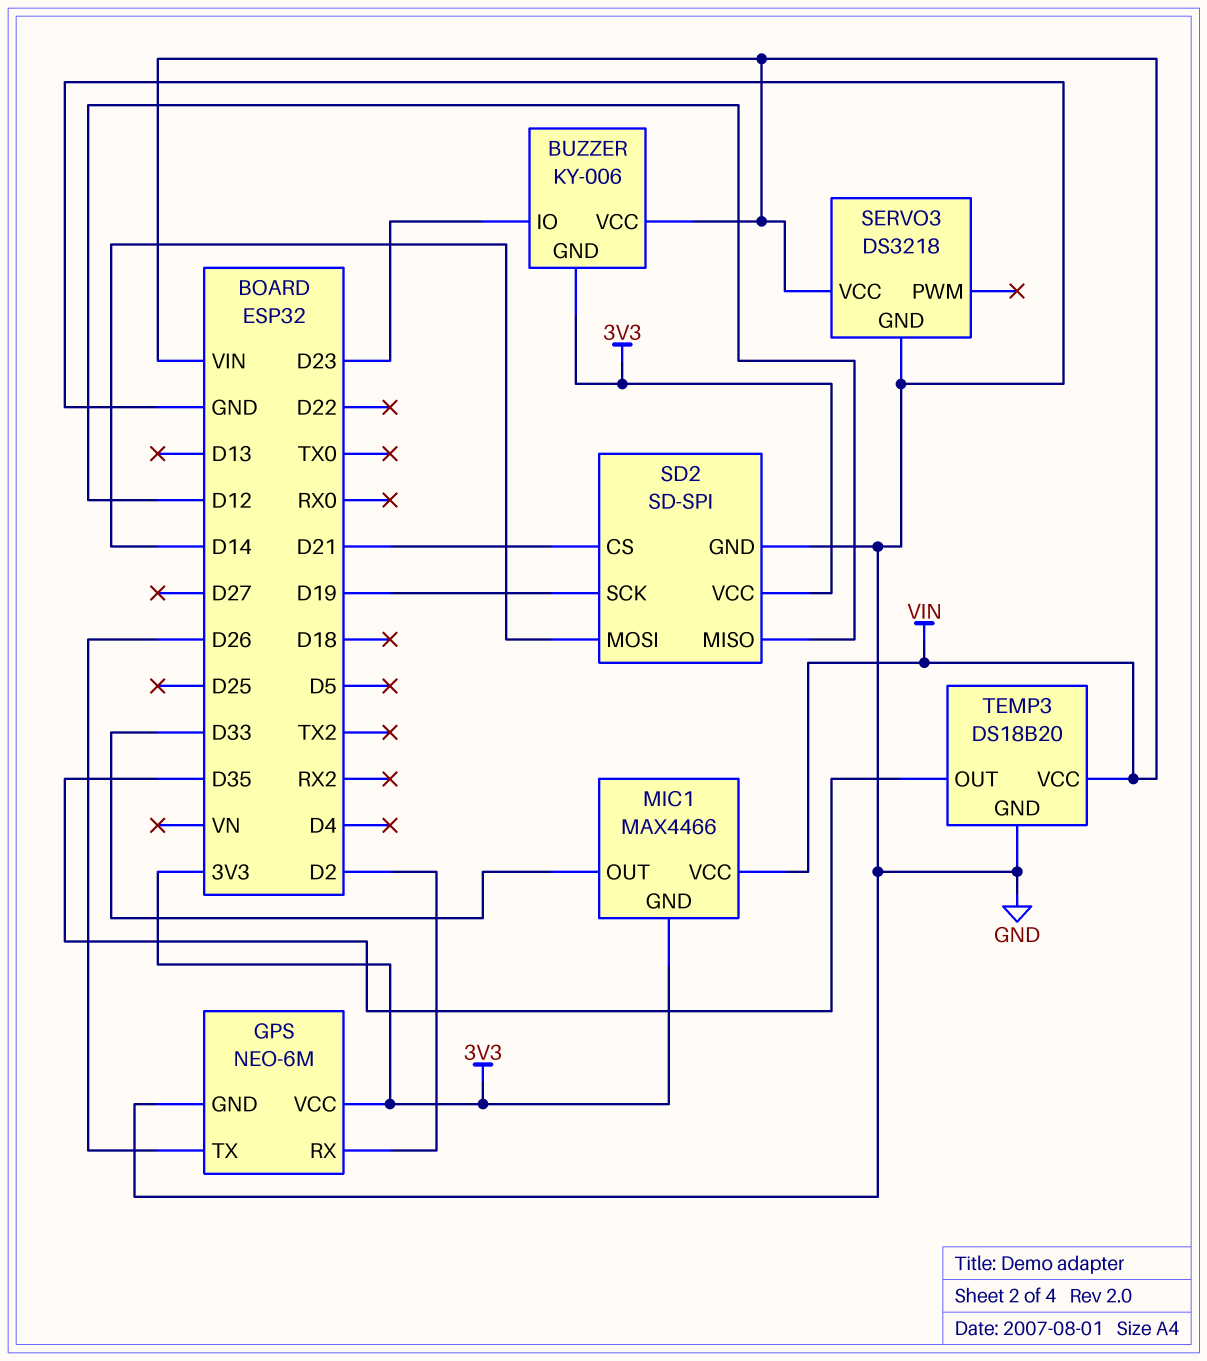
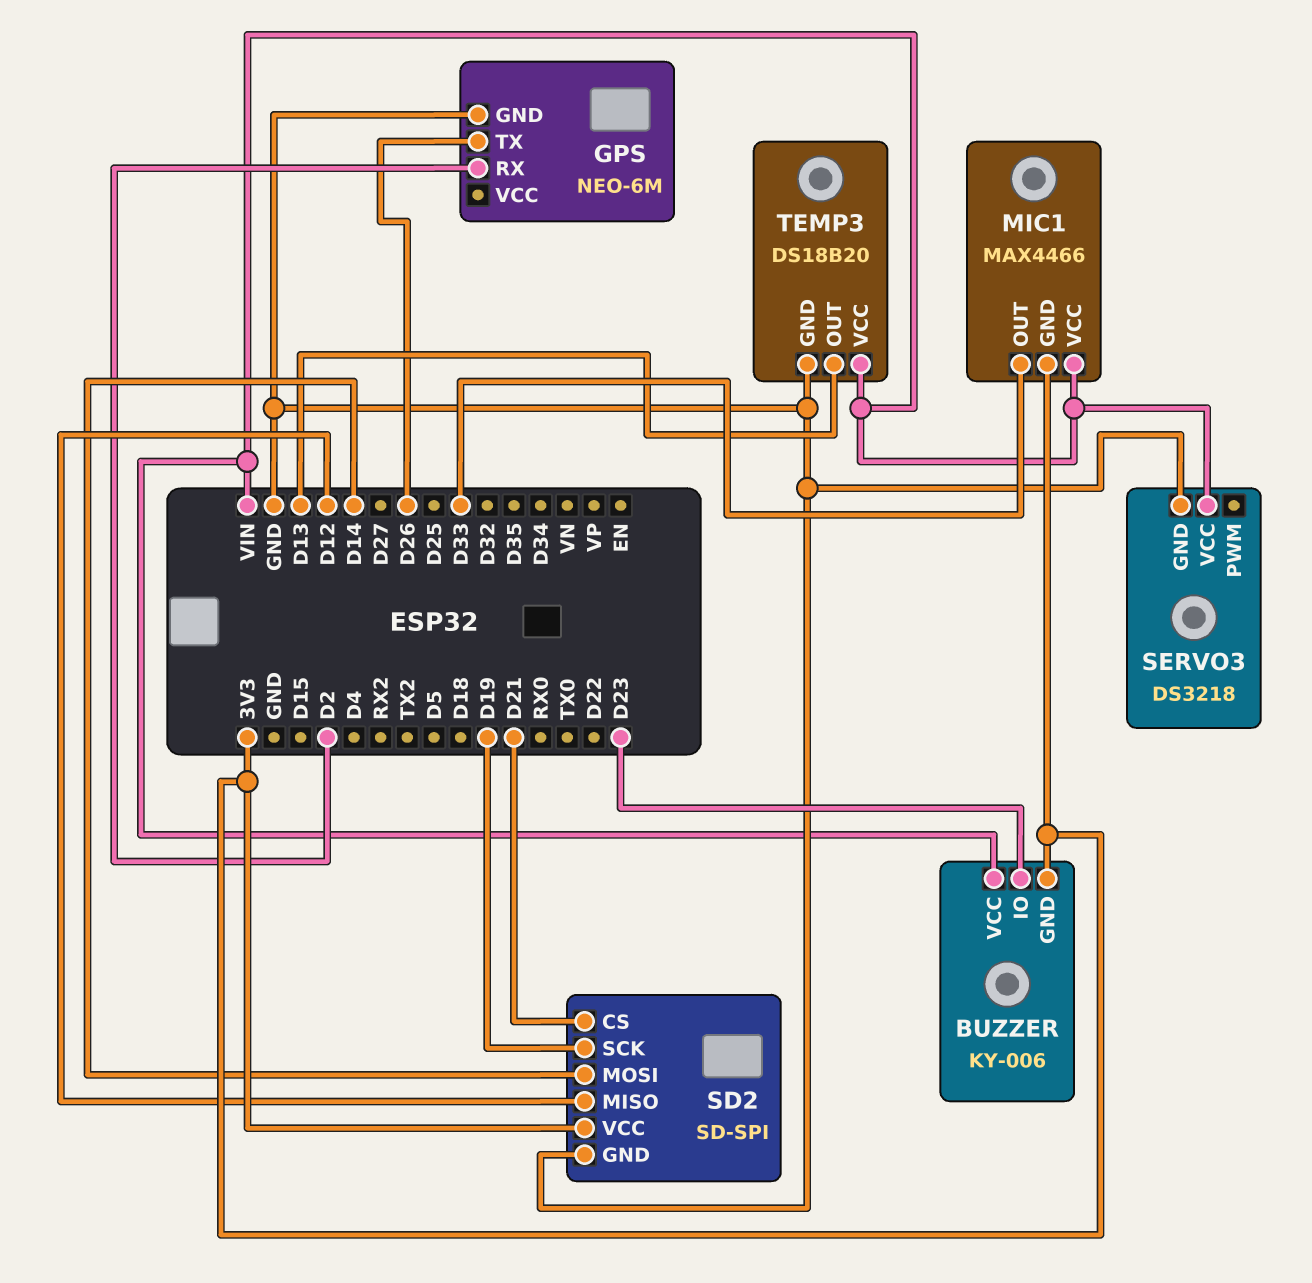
GPS pin VCC: 3V3 -> none
TEMP3 pin OUT: D35 -> D13

